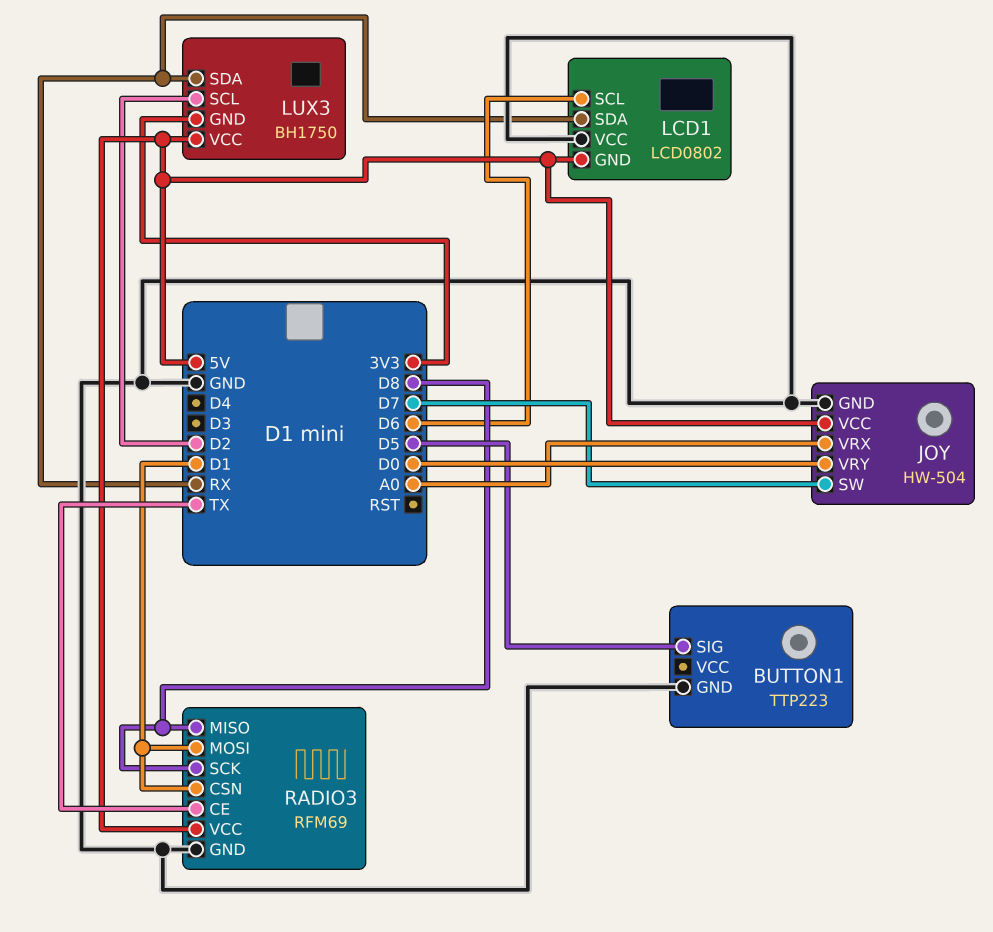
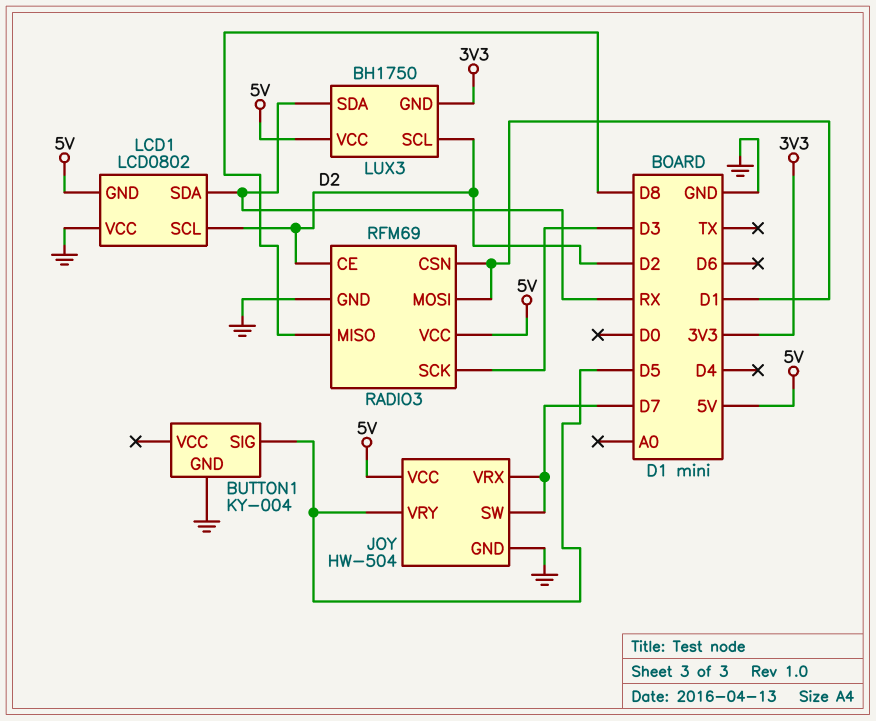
BUTTON1: TTP223 -> KY-004
JOY pin VRX: A0 -> D7
JOY pin VRY: D0 -> D5
LCD1 pin SCL: D6 -> D2
RADIO3 pin CE: TX -> D2
RADIO3 pin SCK: D8 -> D3

